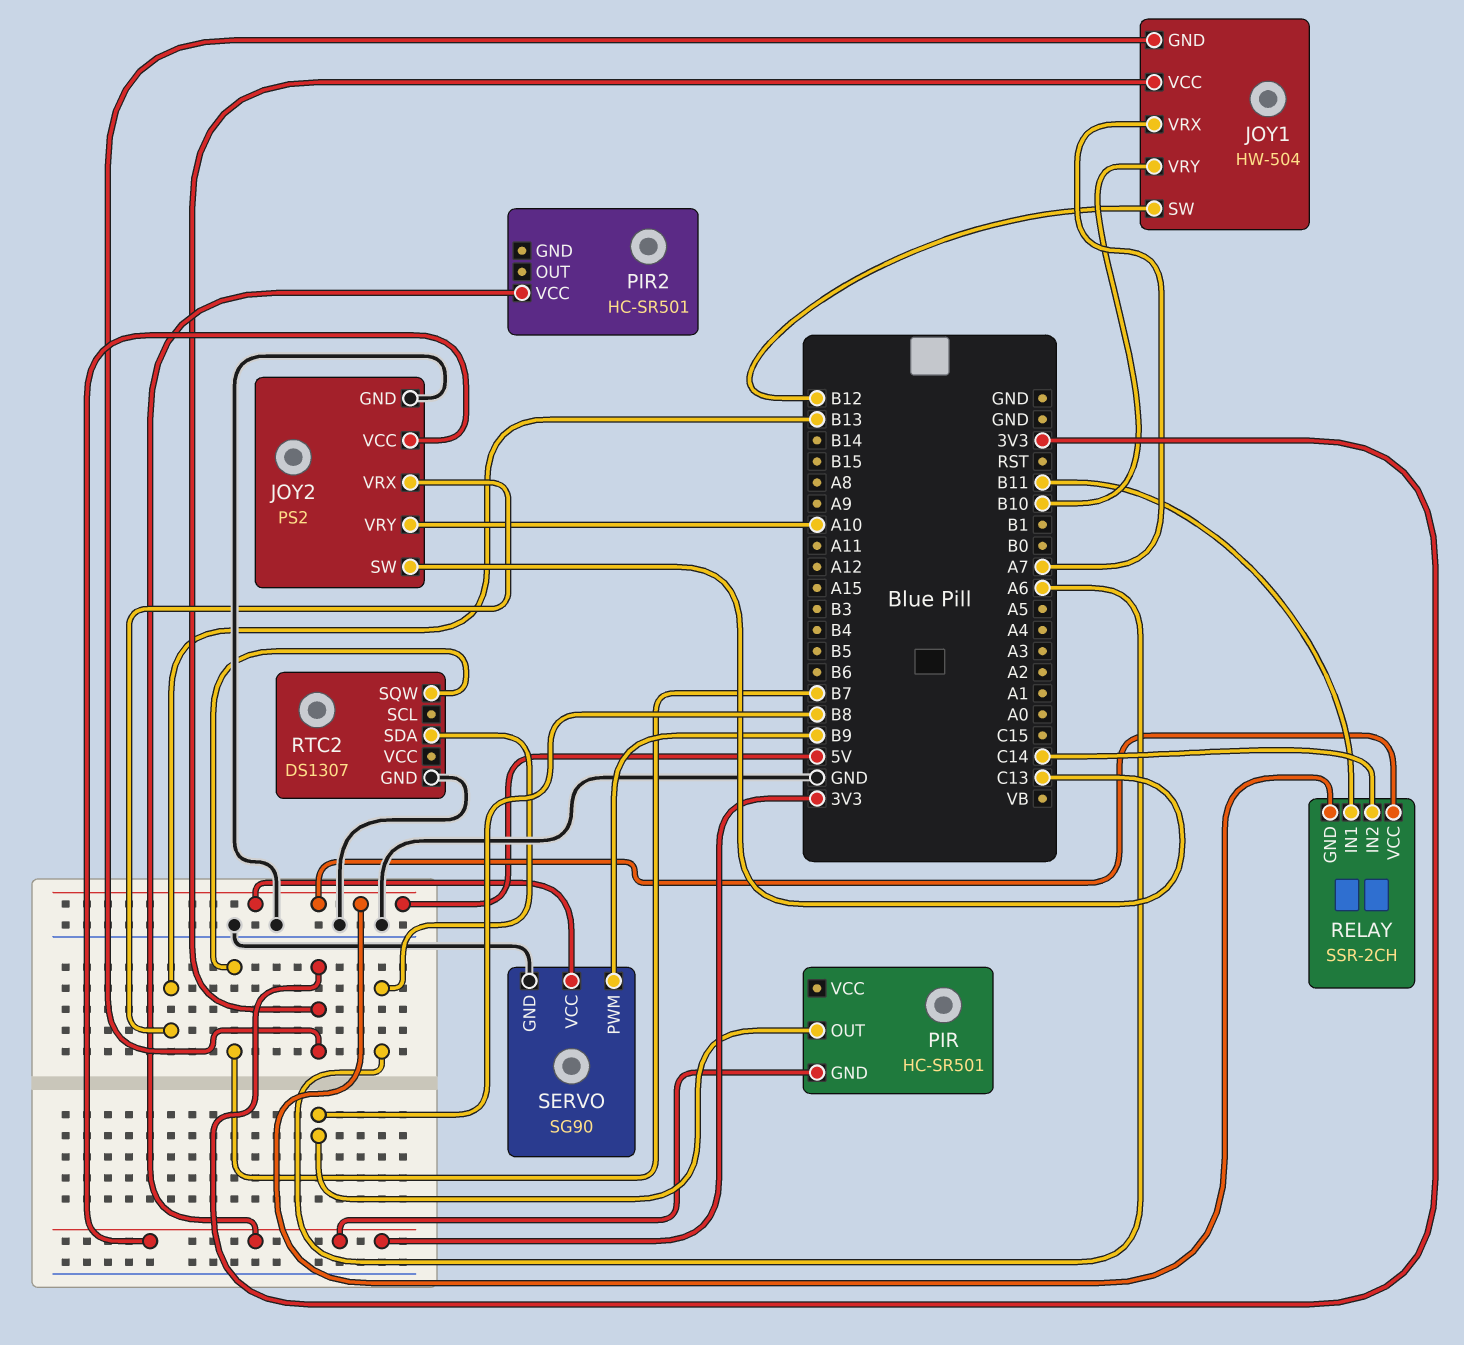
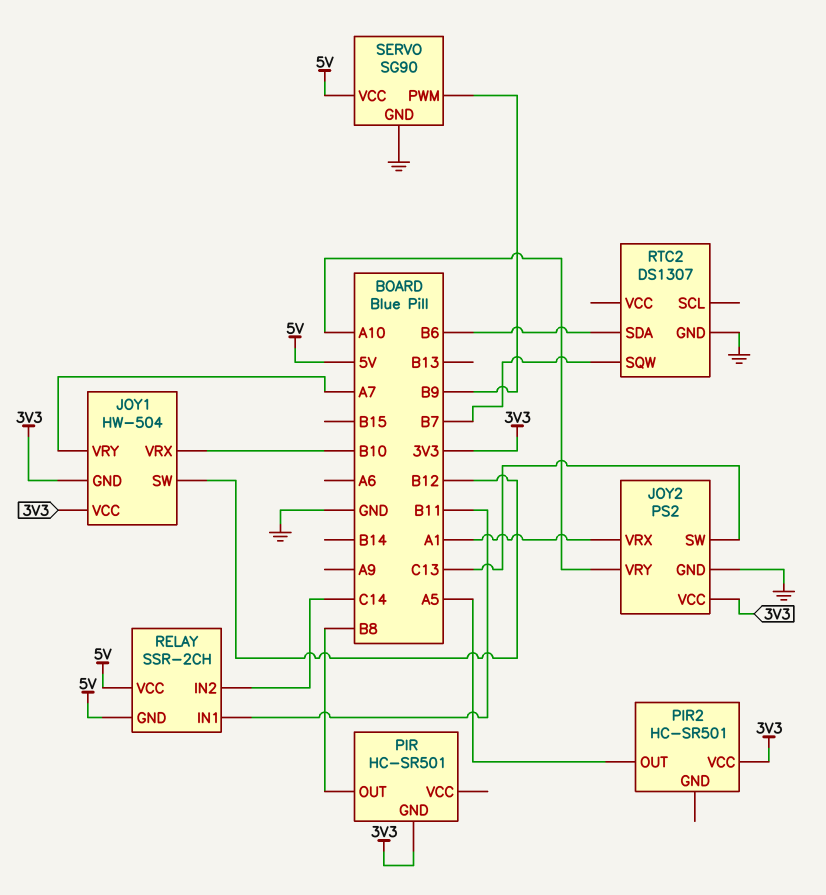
JOY1 pin VRX: A7 -> B10
JOY1 pin VRY: B10 -> A7
JOY2 pin VRX: B13 -> A1
PIR2 pin OUT: none -> A5
RTC2 pin SDA: A6 -> B6

